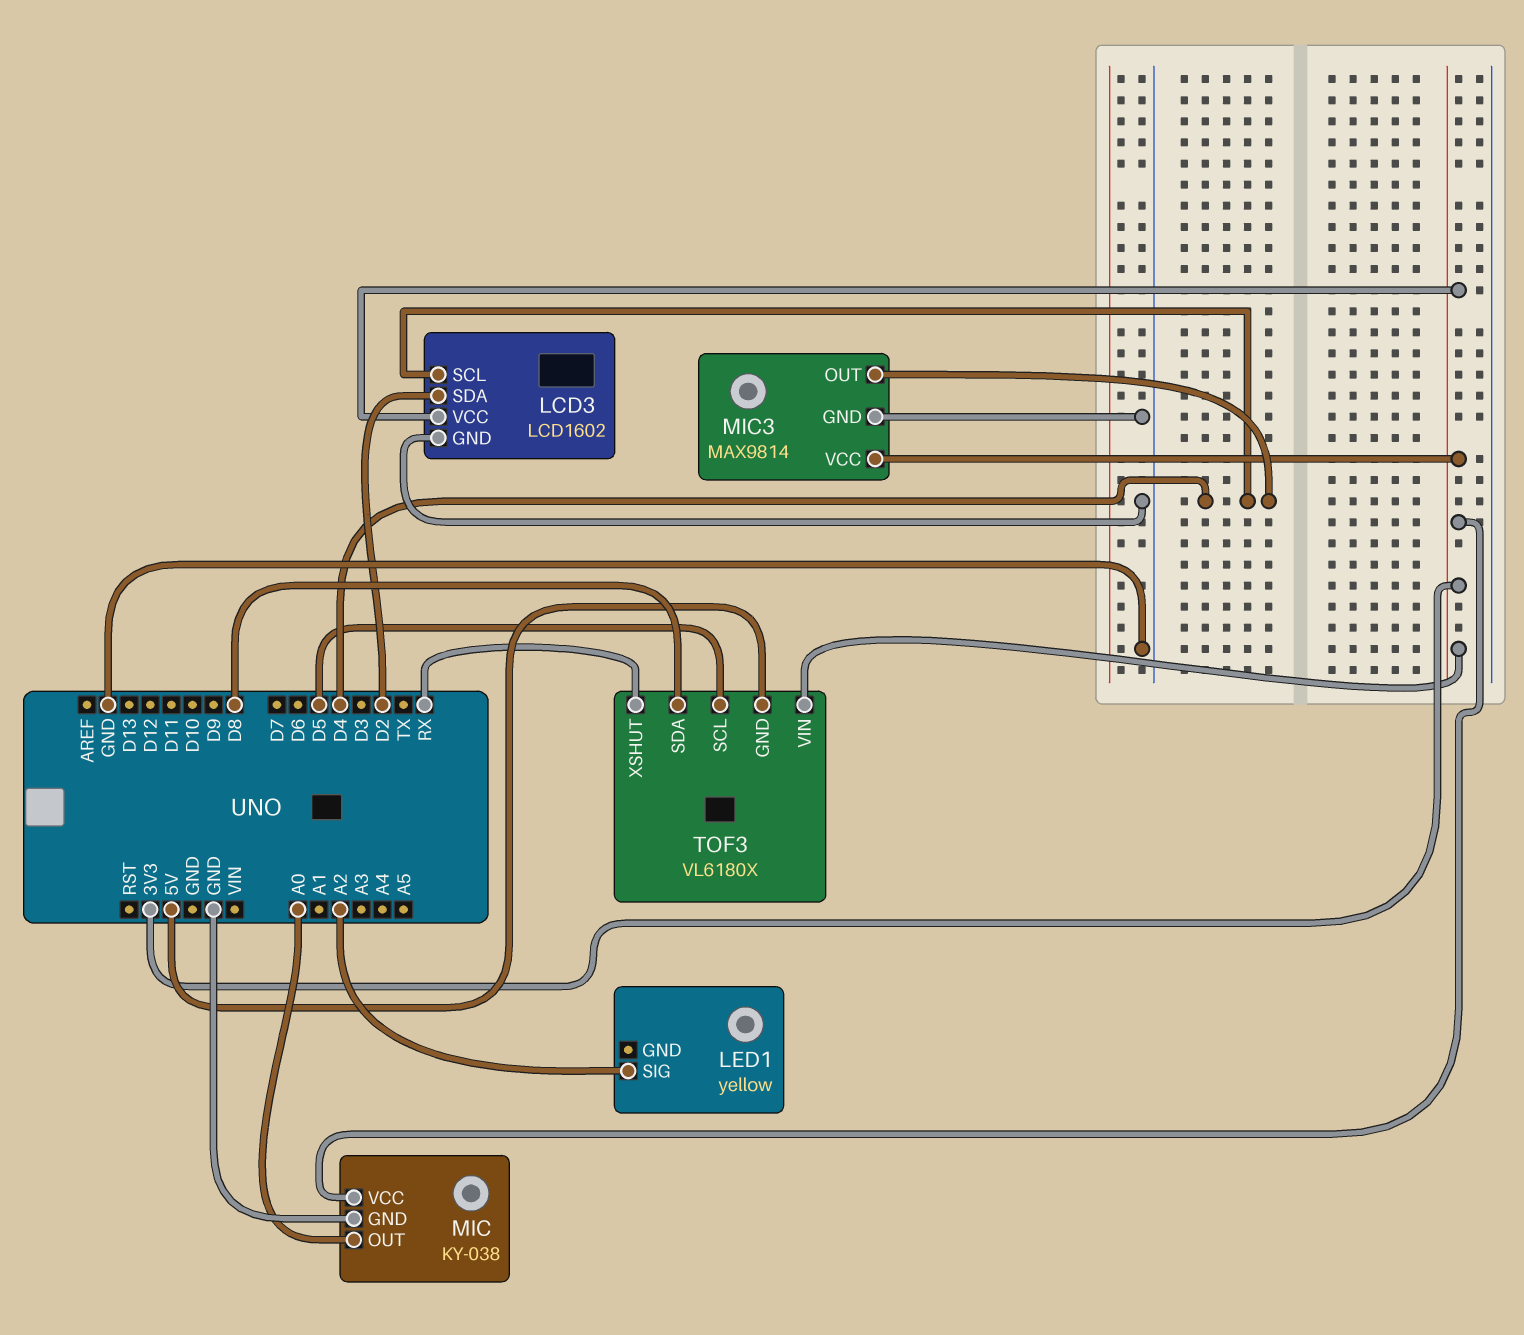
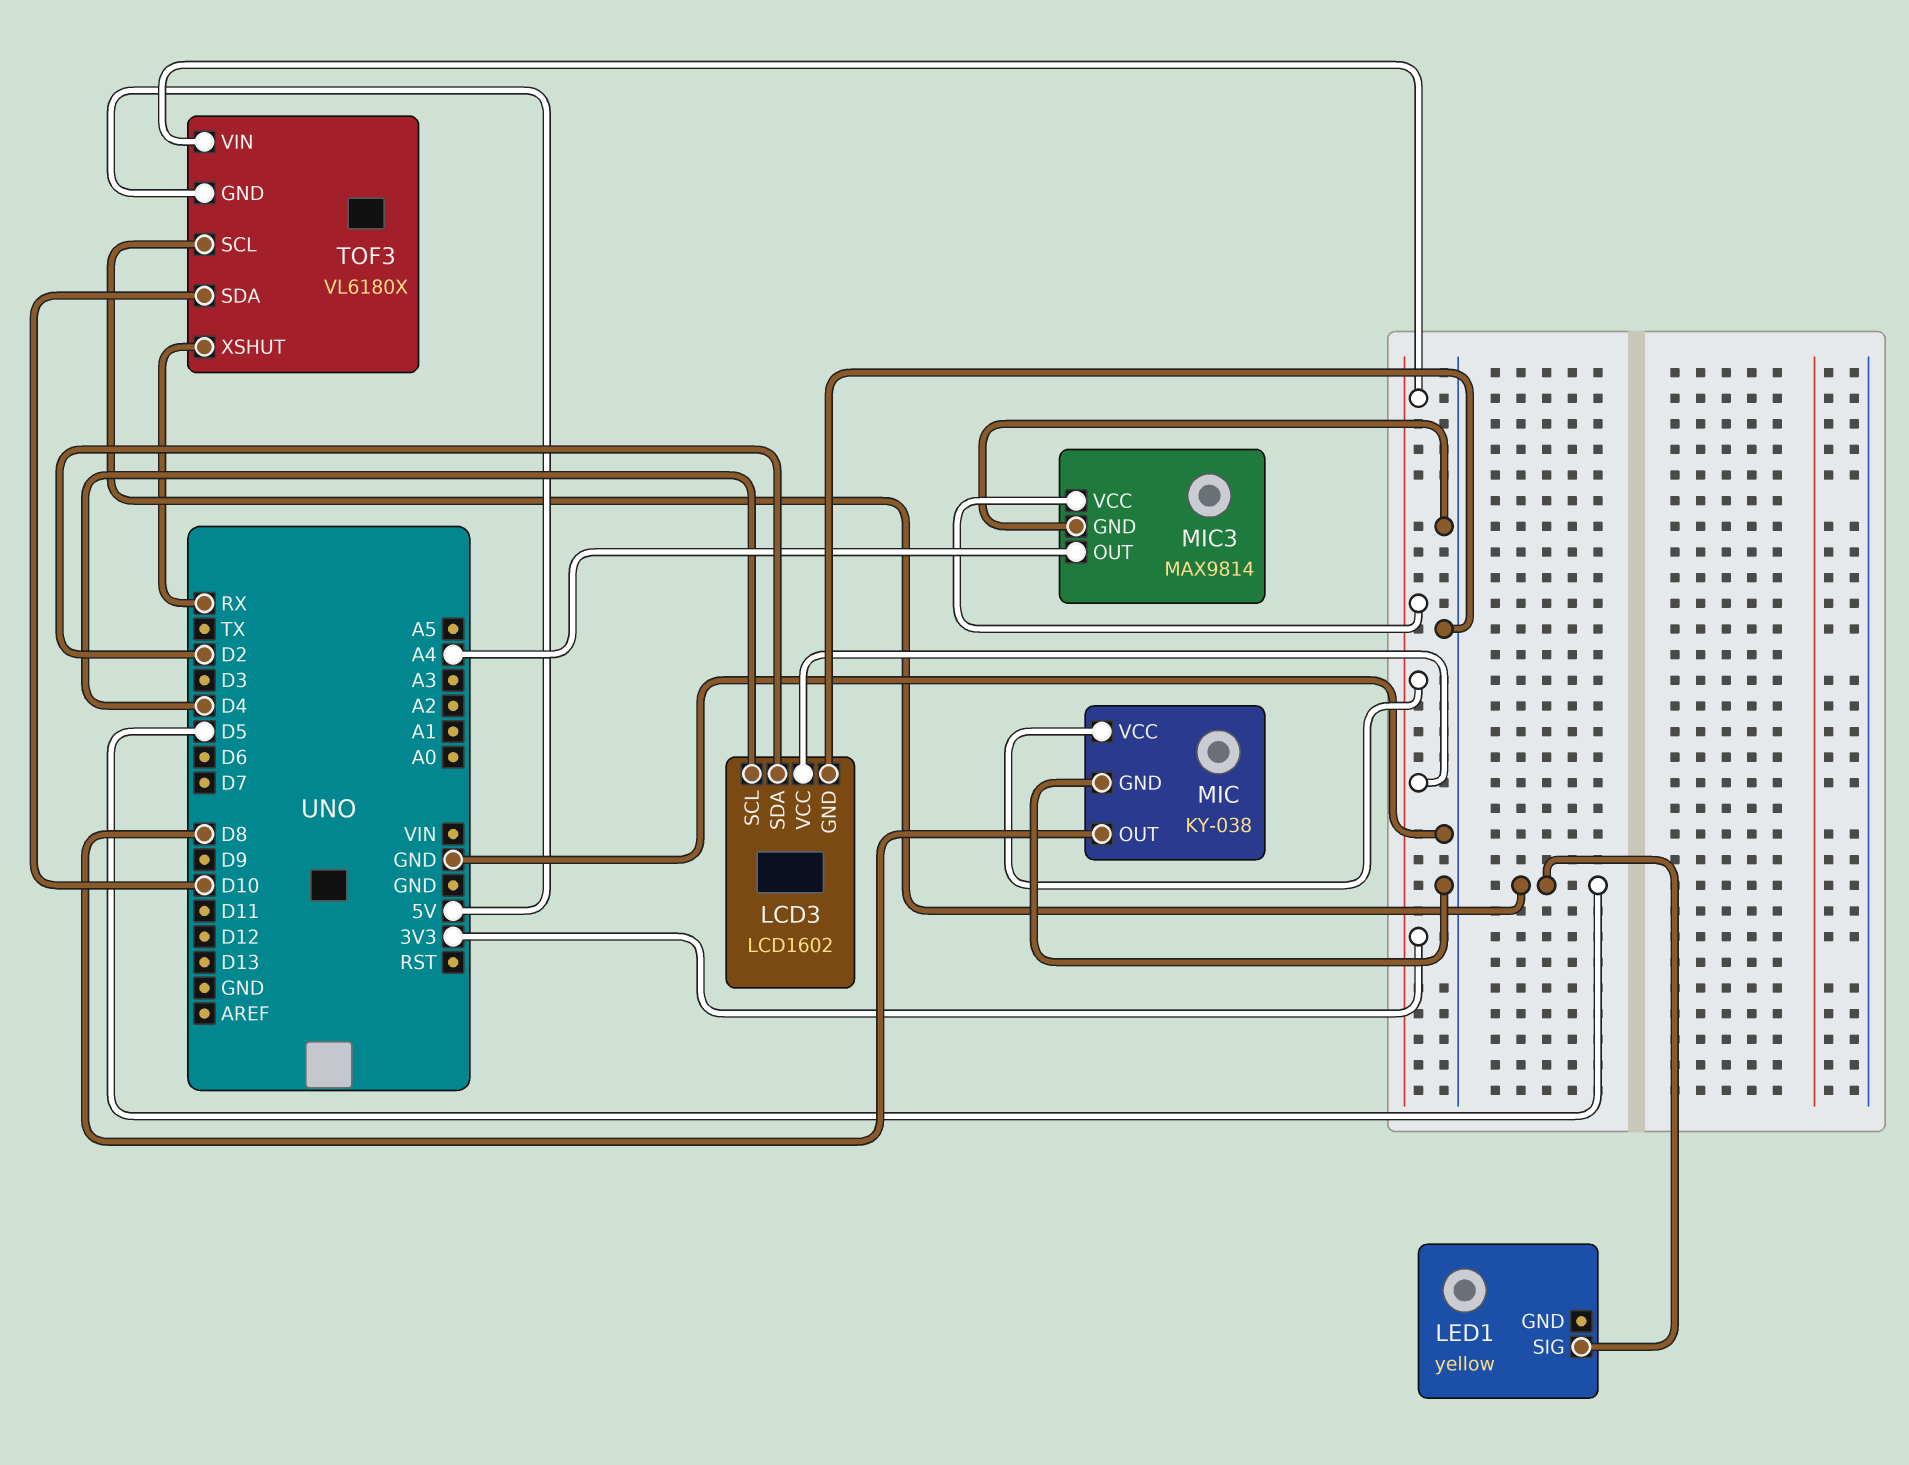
LED1 pin SIG: A2 -> D5
MIC pin OUT: A0 -> D8
MIC3 pin OUT: D4 -> A4
TOF3 pin SDA: D8 -> D10

